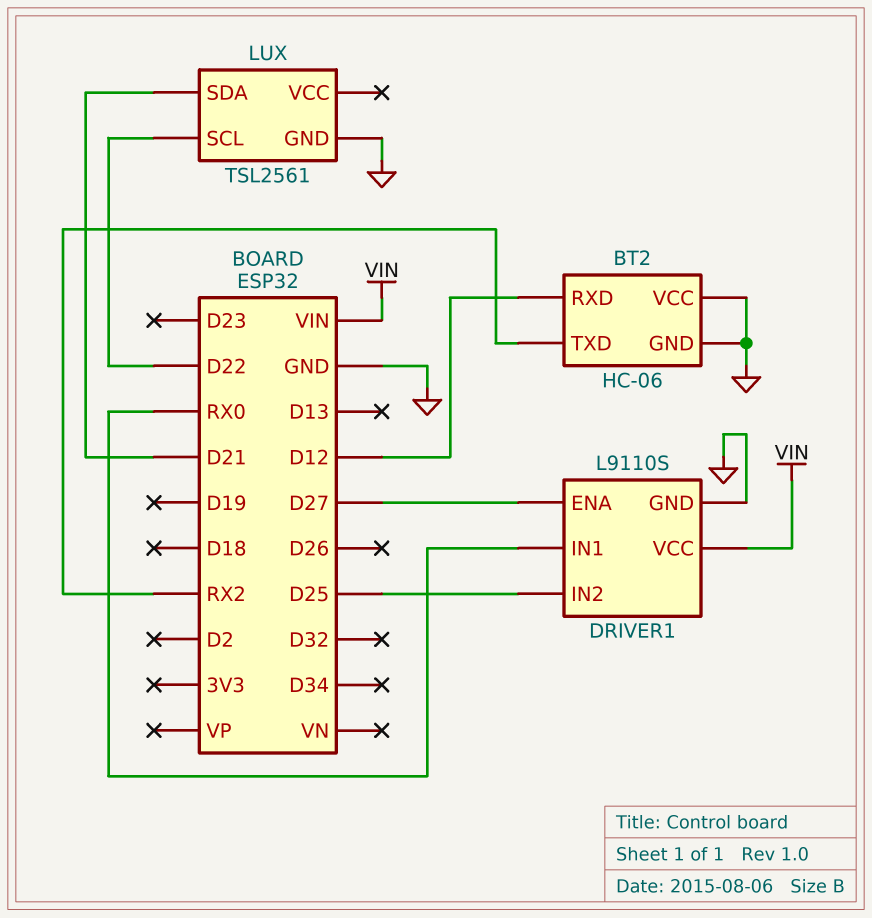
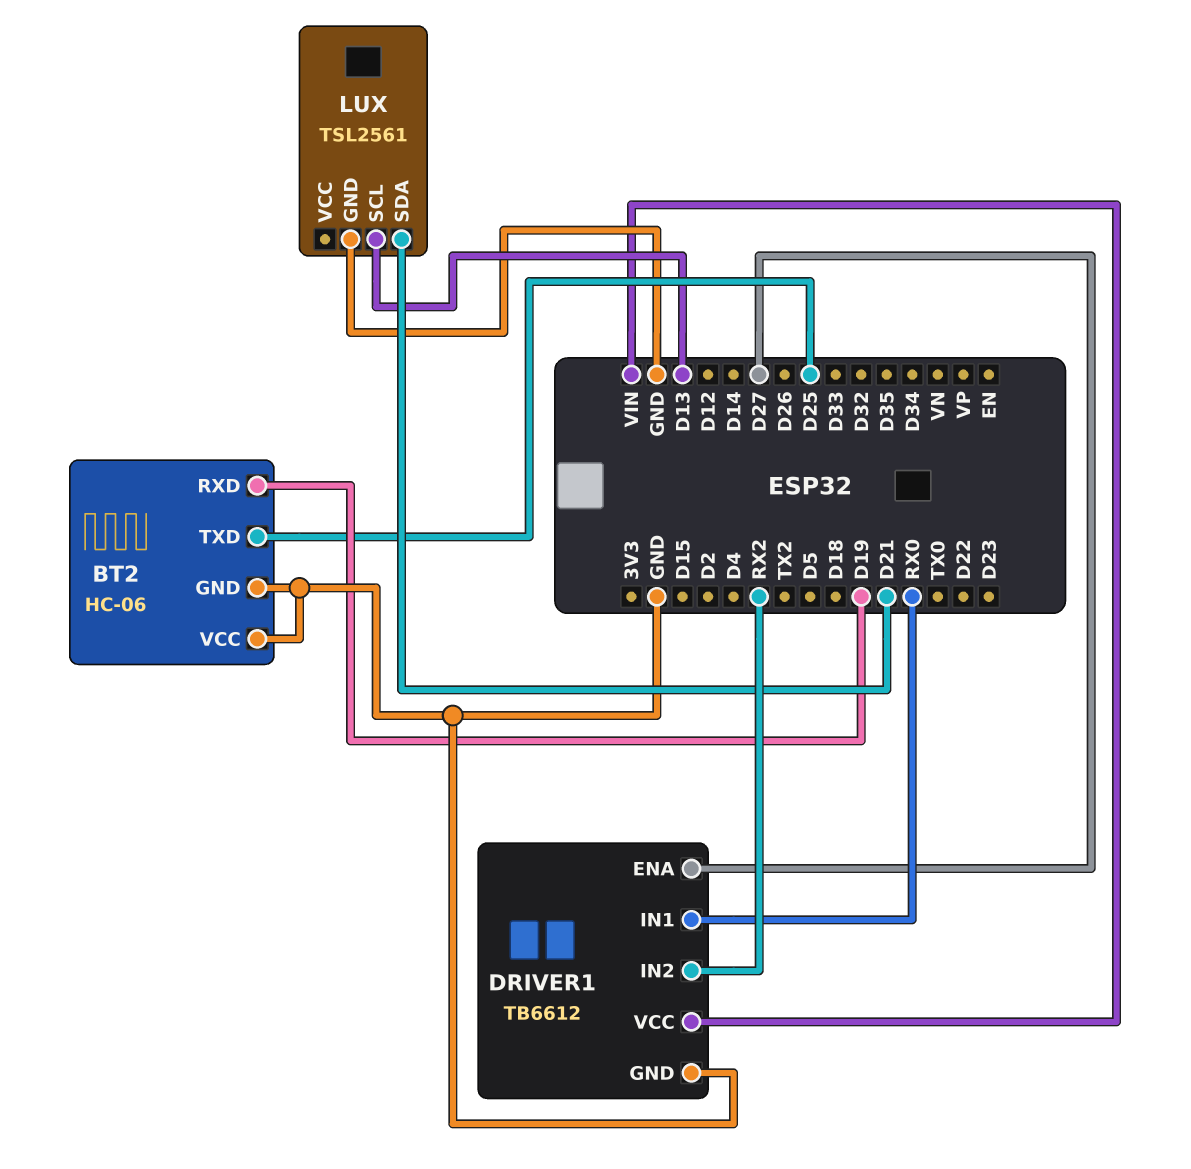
BT2 pin RXD: D12 -> D19
BT2 pin TXD: RX2 -> D25
DRIVER1: L9110S -> TB6612
DRIVER1 pin IN2: D25 -> RX2
LUX pin SCL: D22 -> D13

